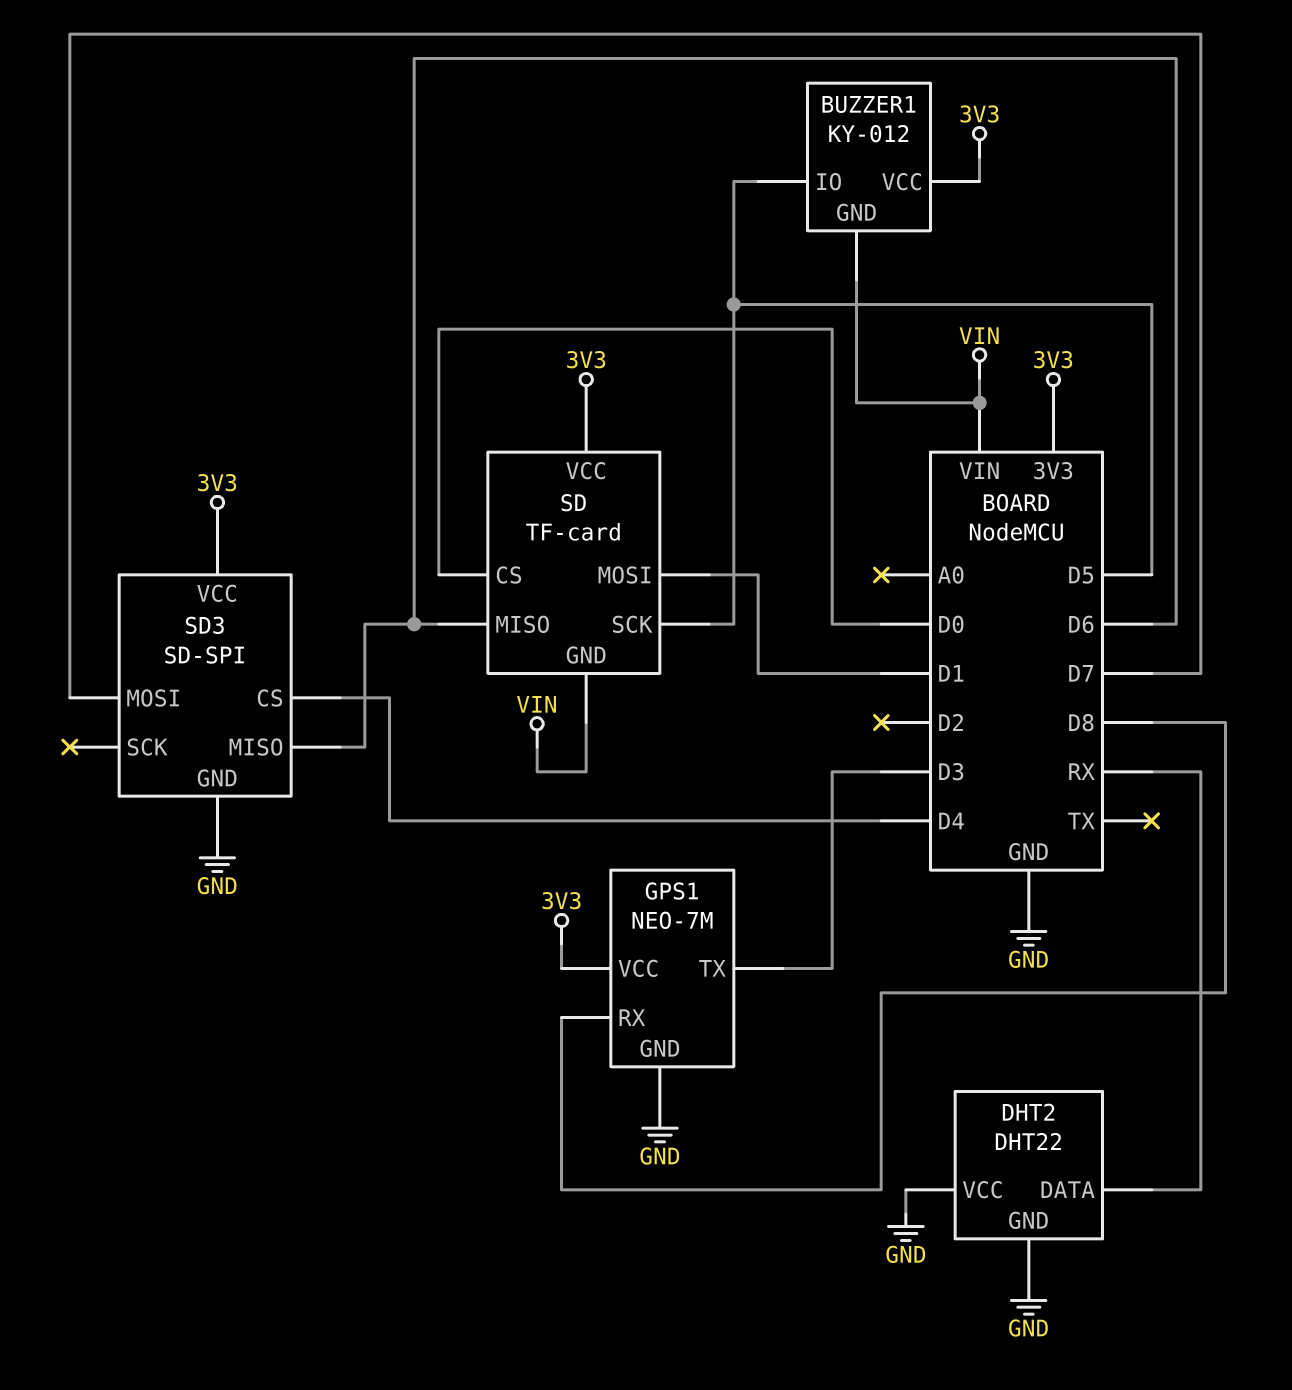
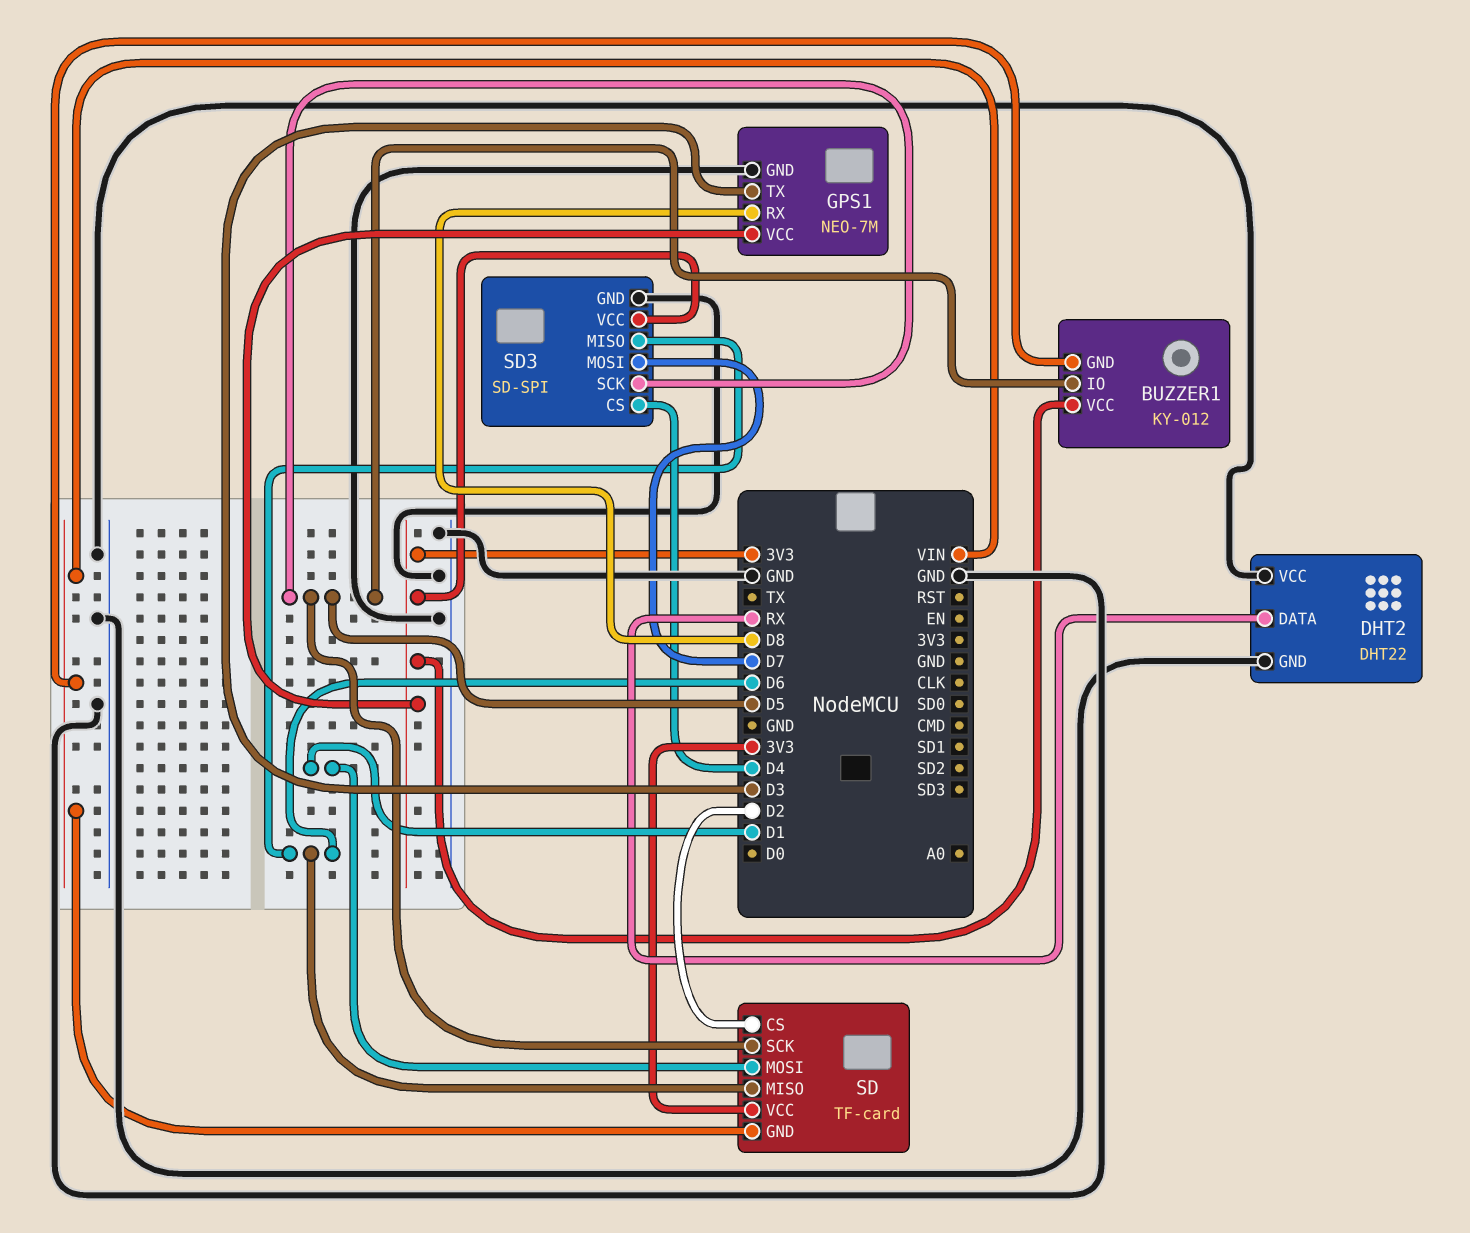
SD pin CS: D0 -> D2
SD3 pin SCK: none -> D5

